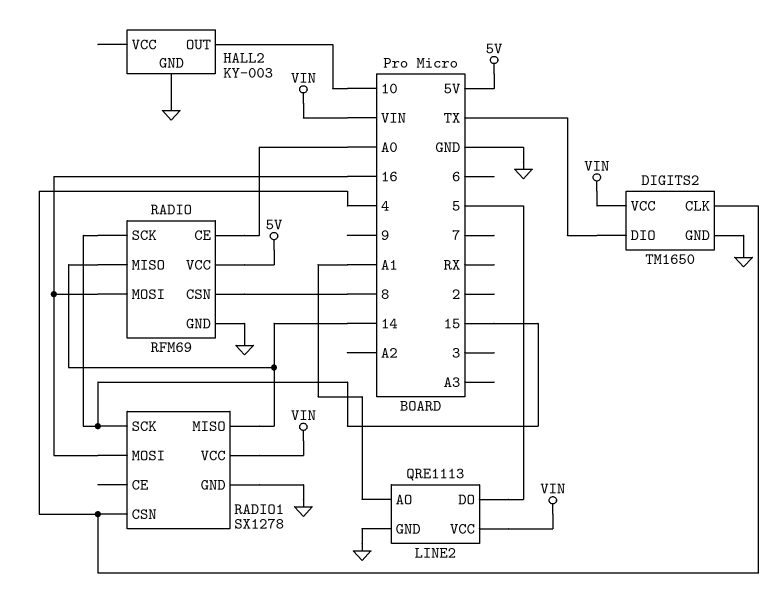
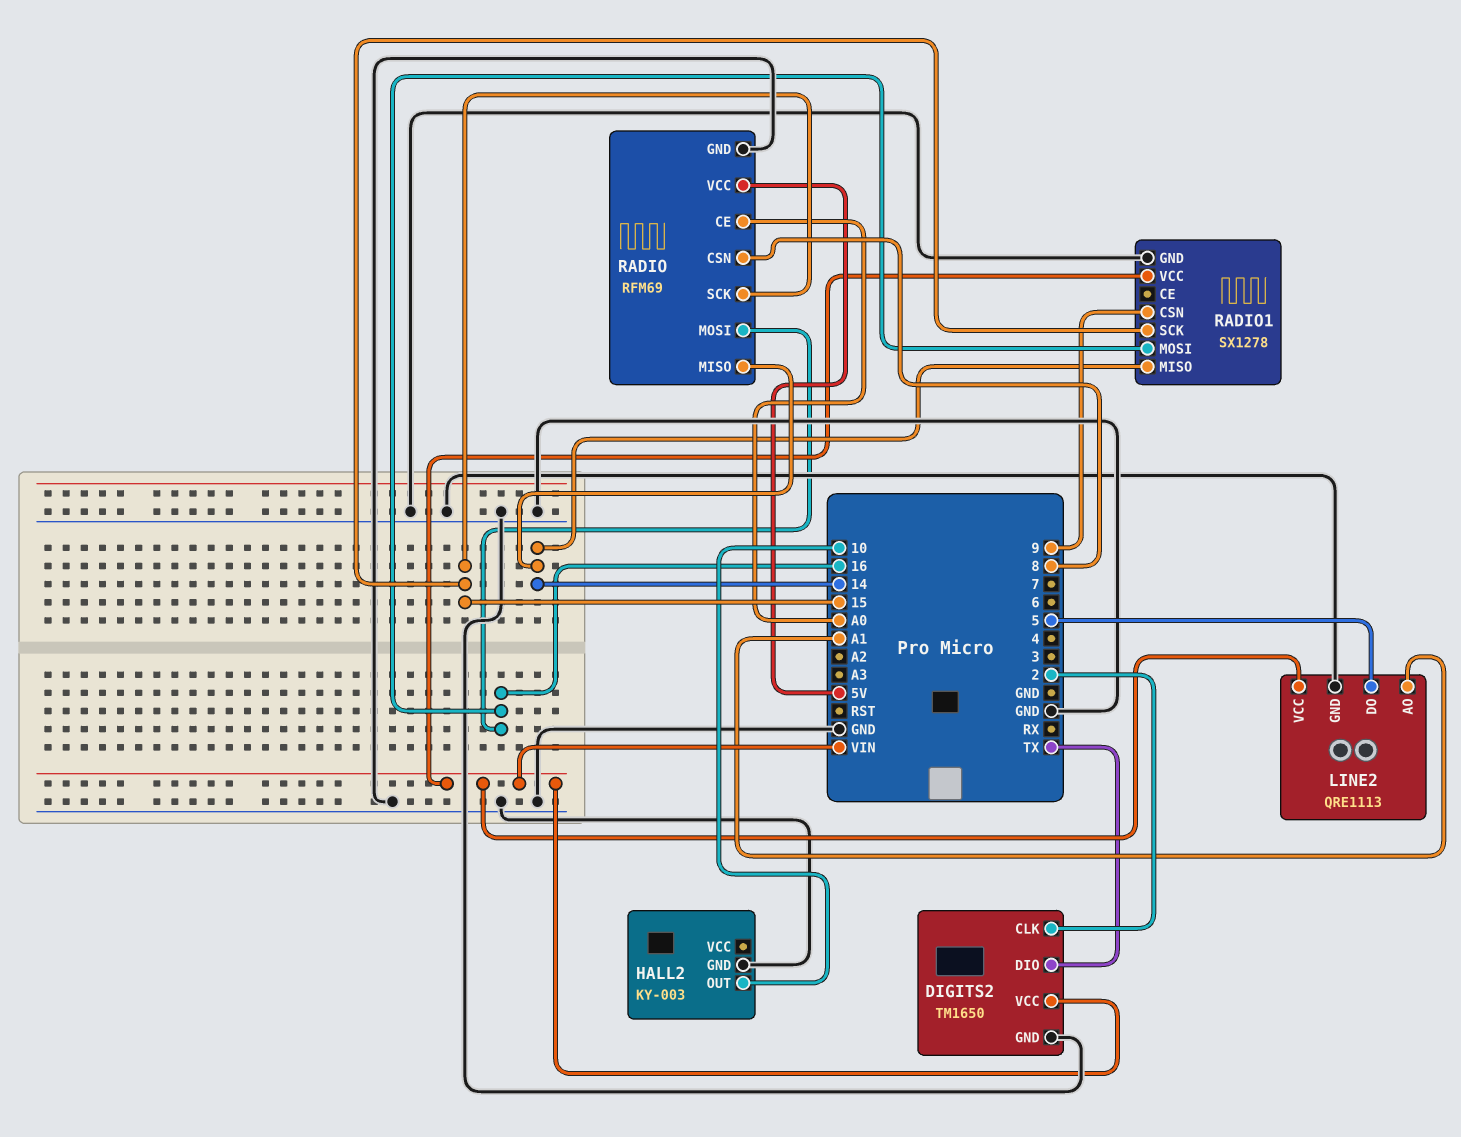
DIGITS2 pin CLK: 4 -> 2
RADIO1 pin CSN: 4 -> 9

